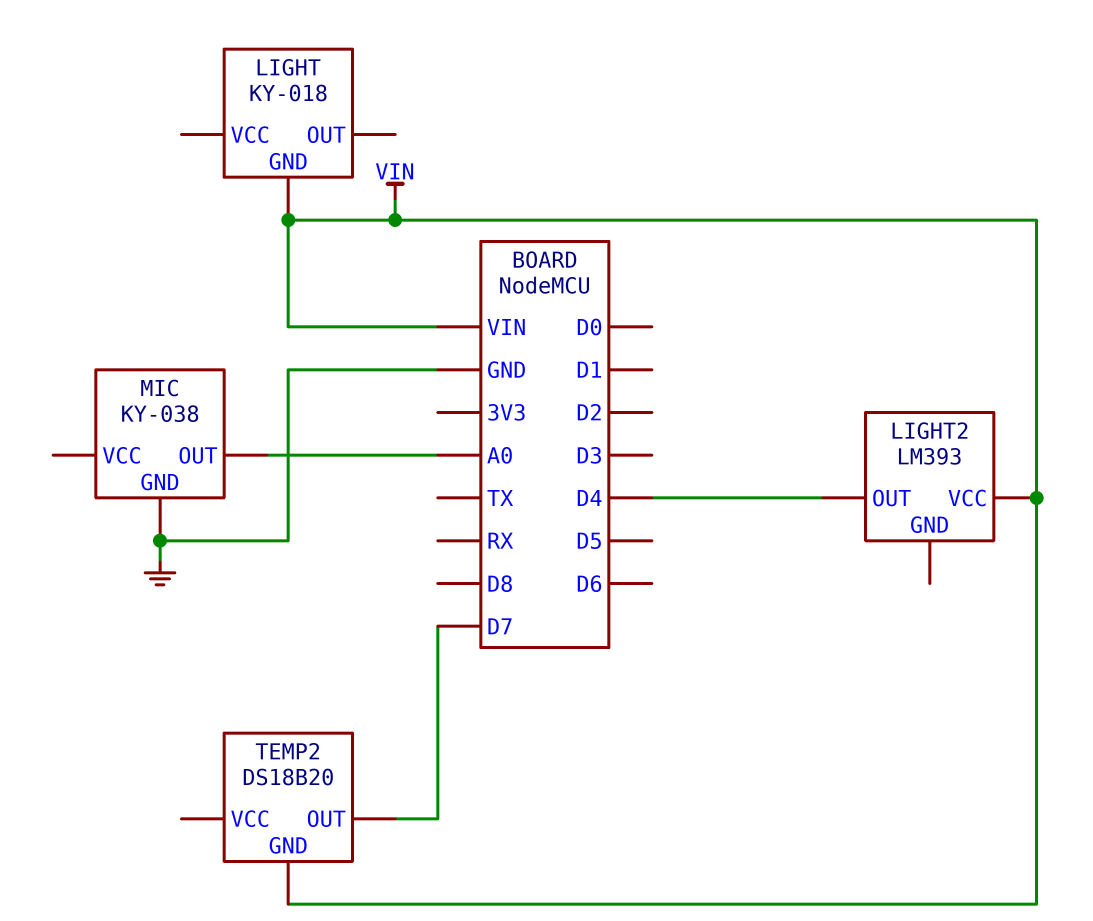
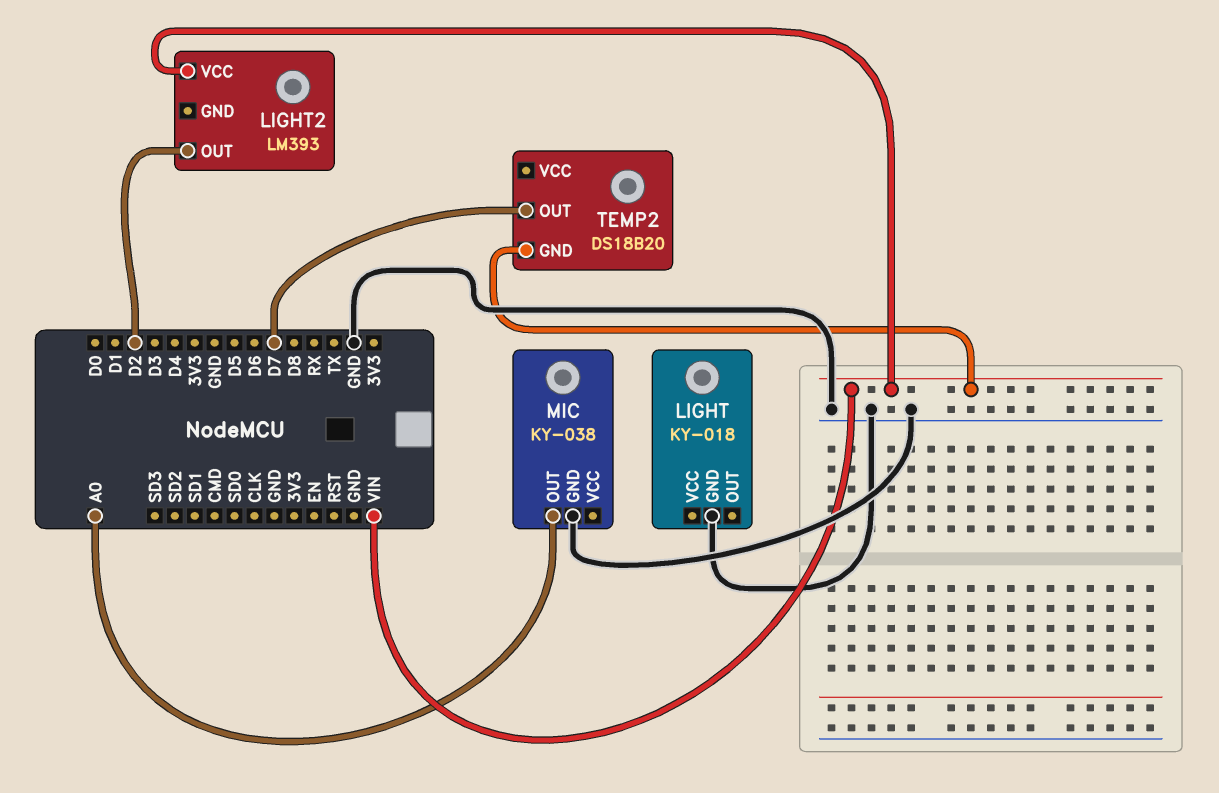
LIGHT pin GND: VIN -> GND
LIGHT2 pin OUT: D4 -> D2

